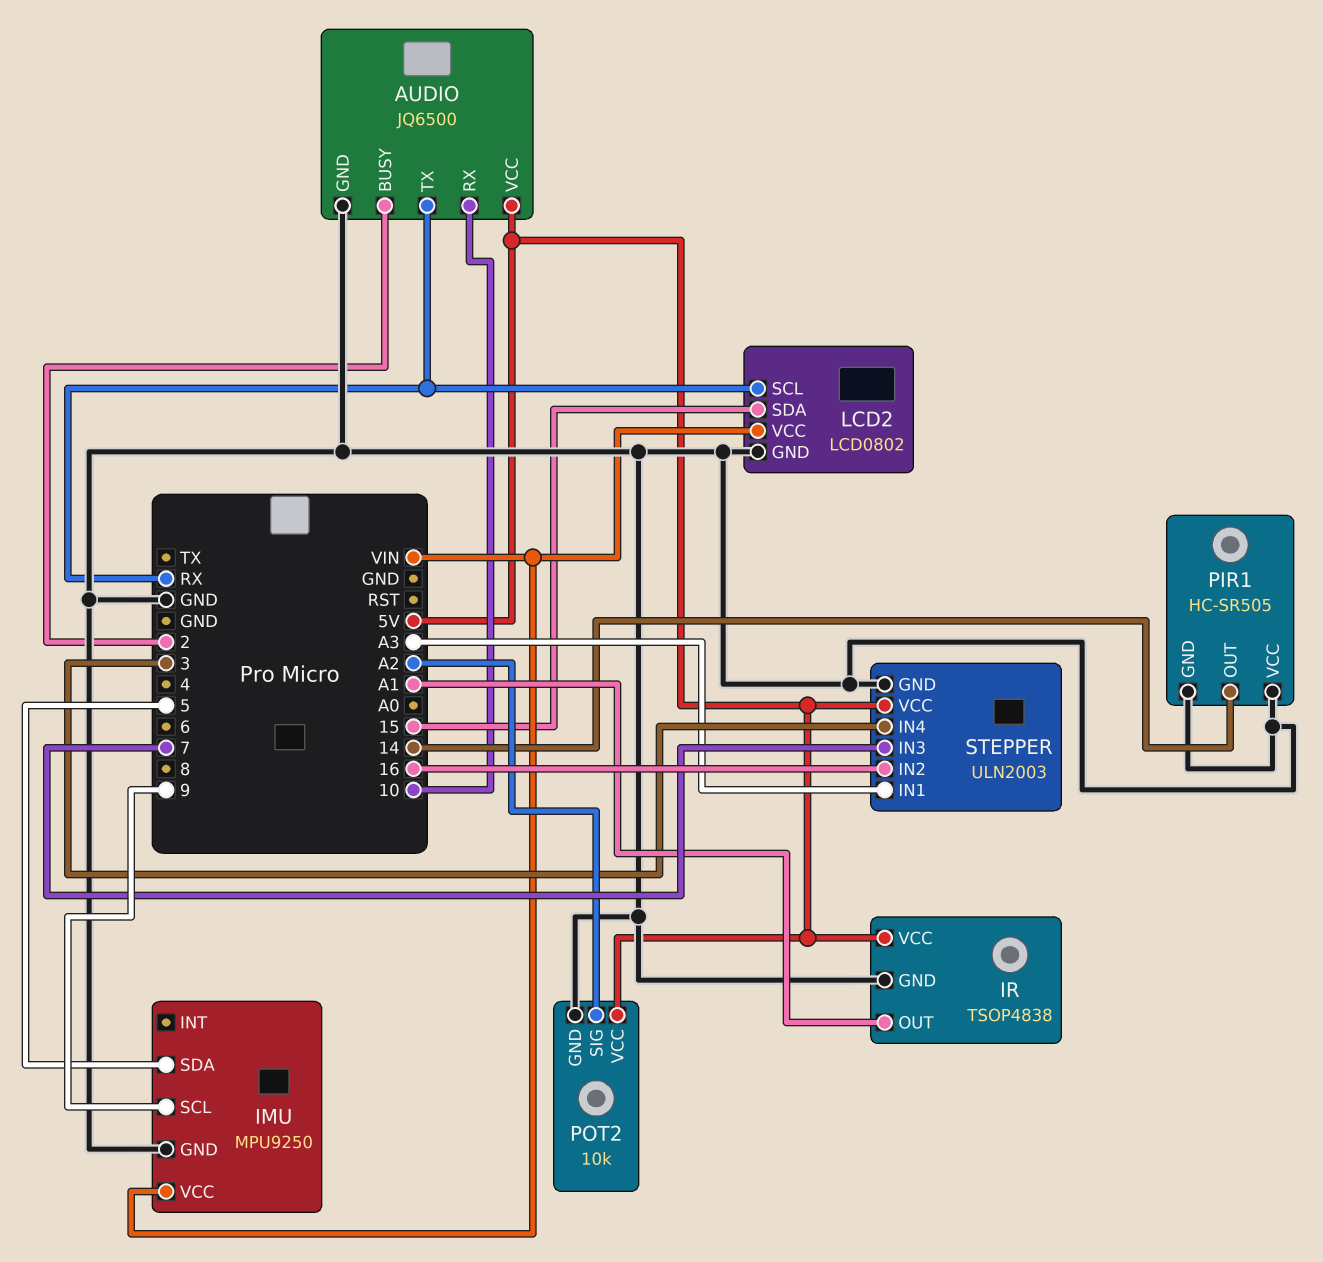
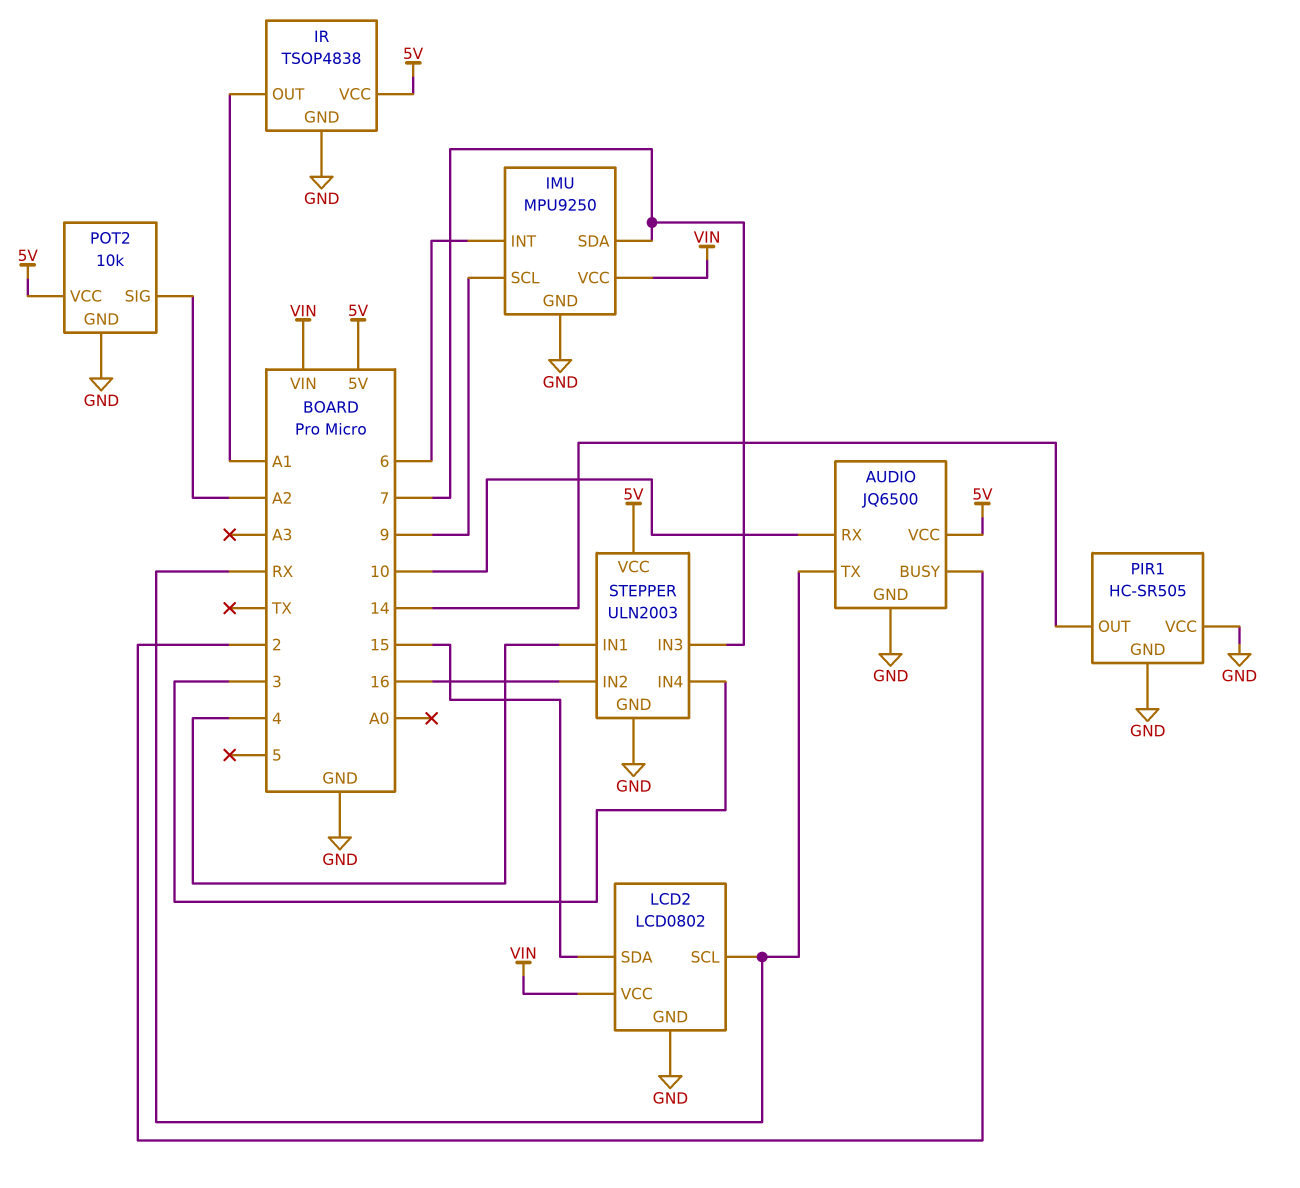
IMU pin INT: none -> 6
IMU pin SDA: 5 -> 7
STEPPER pin IN1: A3 -> 4

